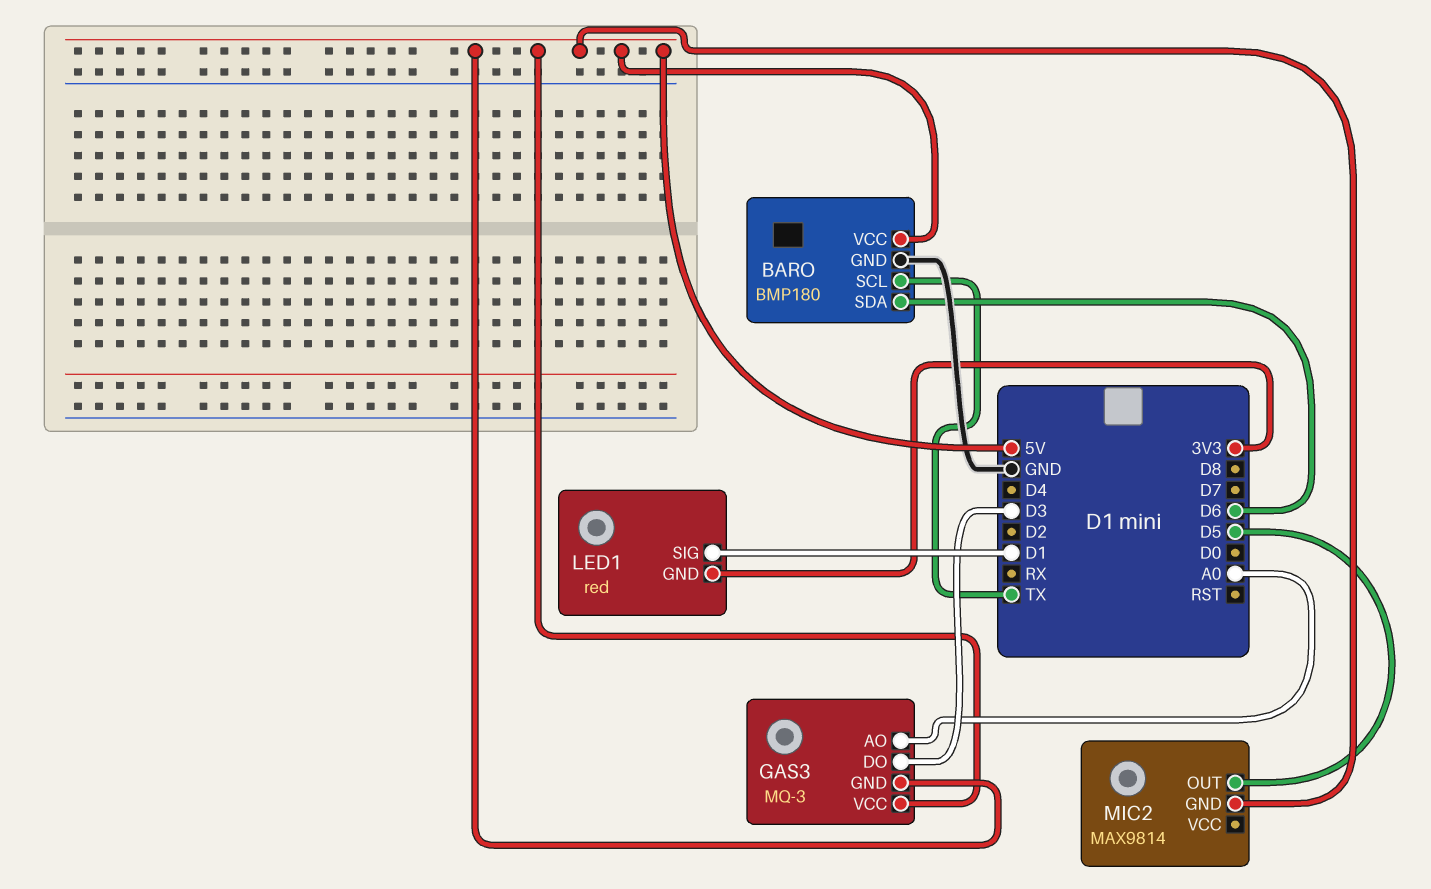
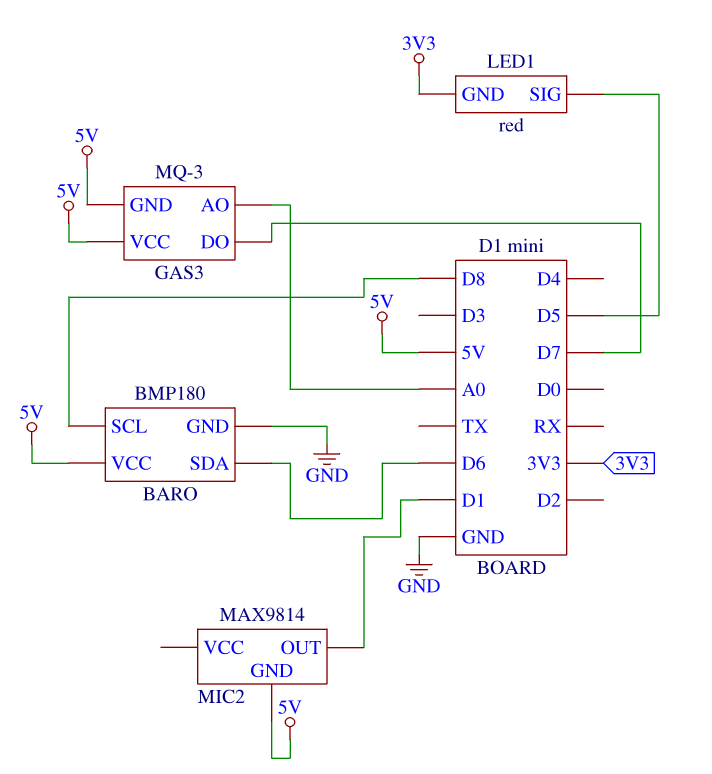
BARO pin SCL: TX -> D8
GAS3 pin DO: D3 -> D7
LED1 pin SIG: D1 -> D5
MIC2 pin OUT: D5 -> D1

